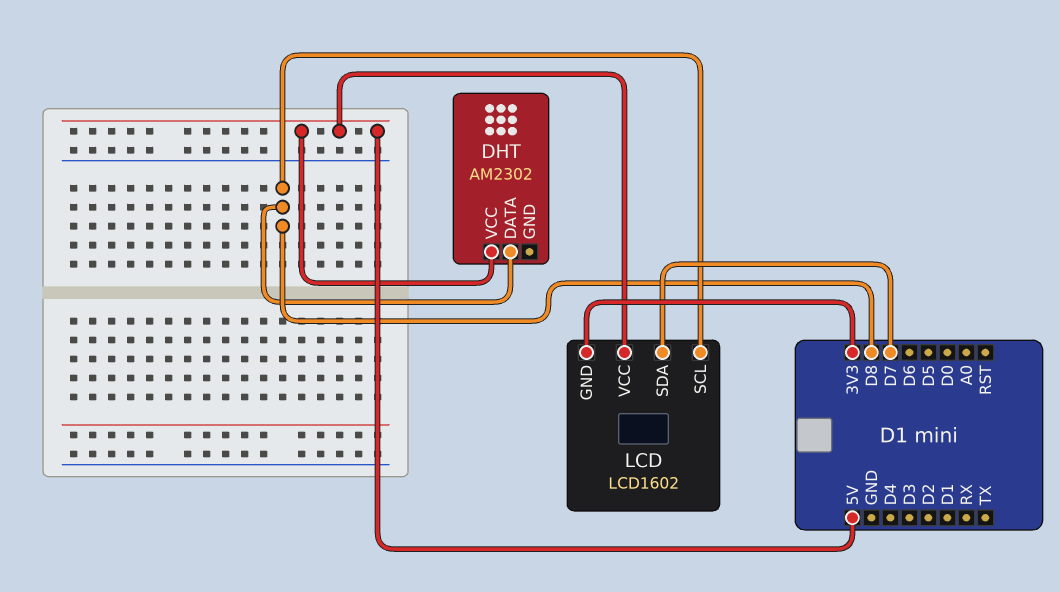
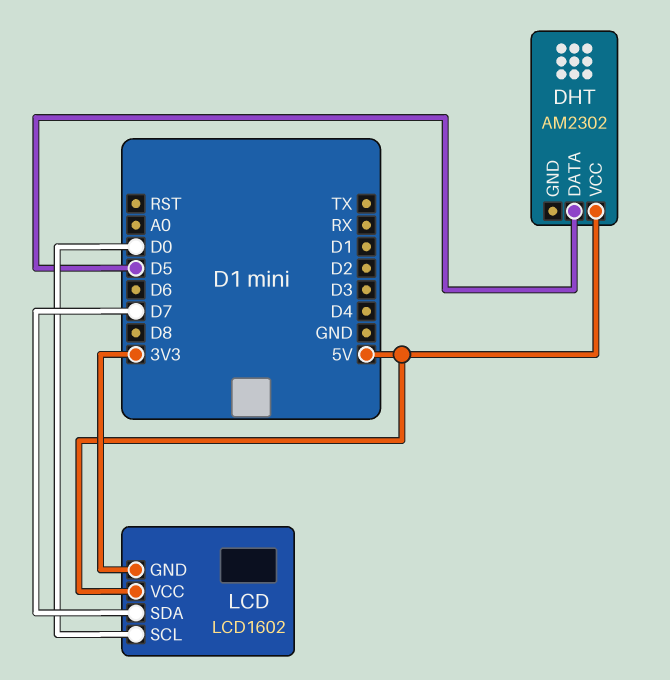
DHT pin DATA: D8 -> D5
LCD pin SCL: D8 -> D0

